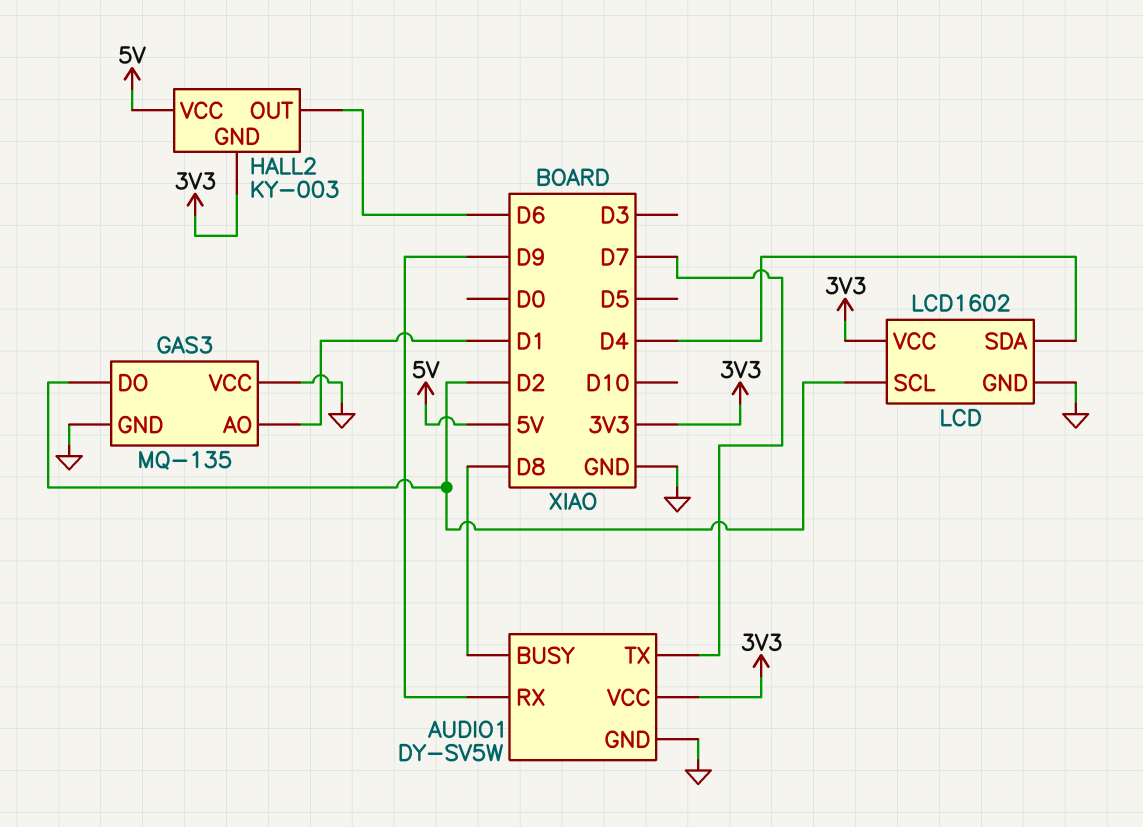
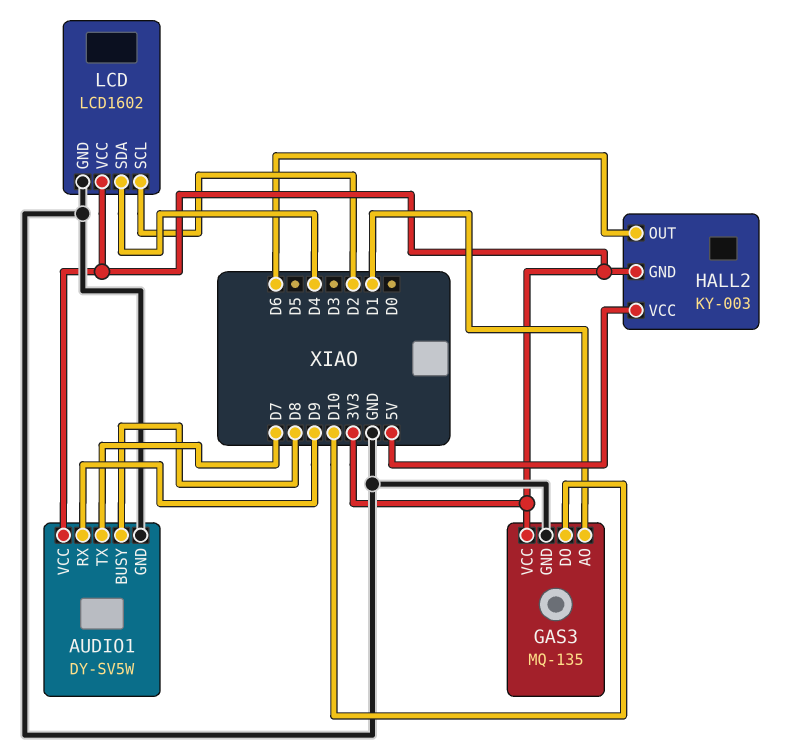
GAS3 pin DO: D2 -> D10
GAS3 pin VCC: GND -> 3V3

